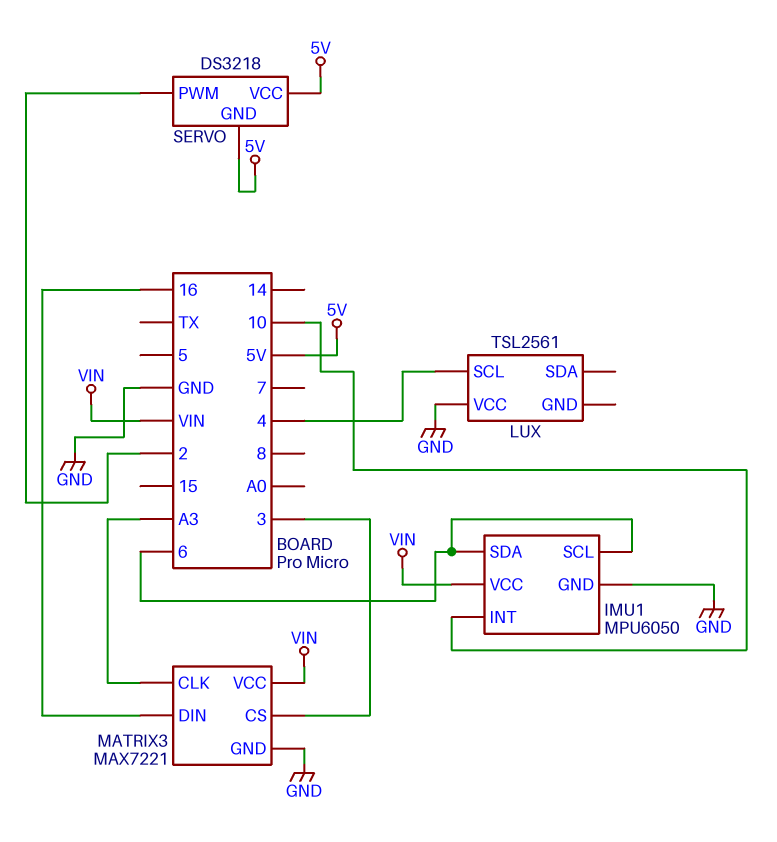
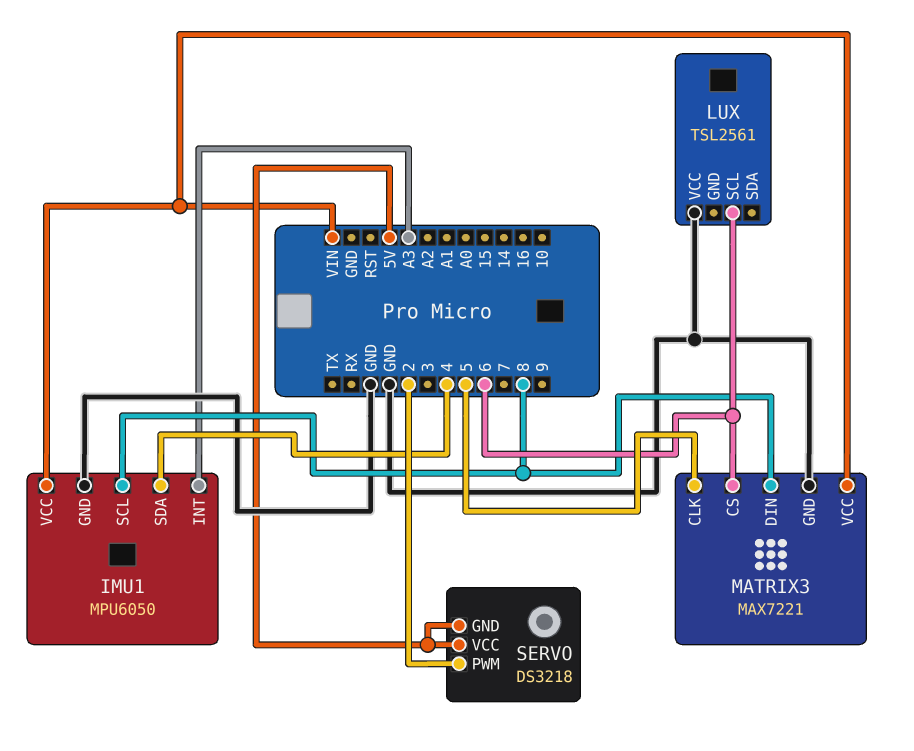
IMU1 pin INT: 10 -> A3
IMU1 pin SCL: 6 -> 8
IMU1 pin SDA: 6 -> 4
LUX pin SCL: 4 -> 6
MATRIX3 pin CLK: A3 -> 5
MATRIX3 pin CS: 3 -> 6
MATRIX3 pin DIN: 16 -> 8

